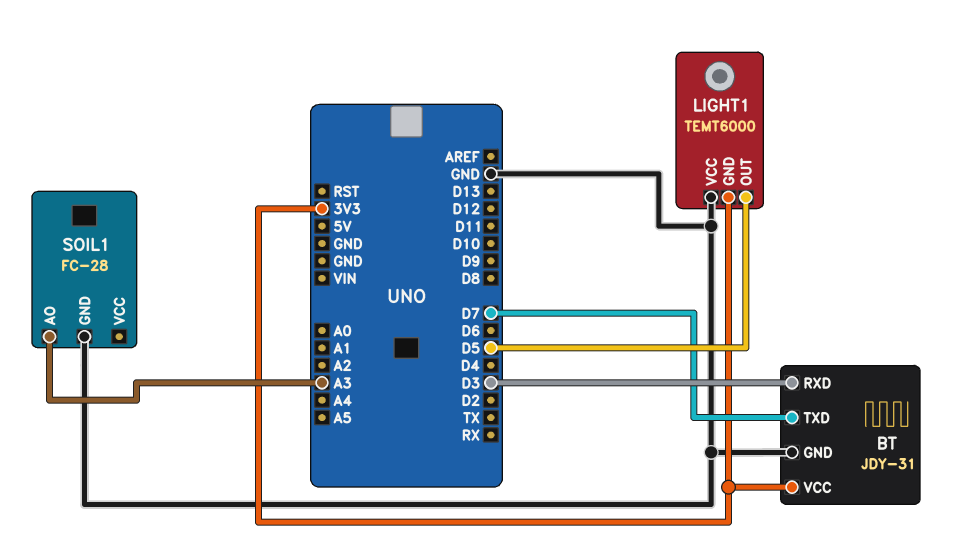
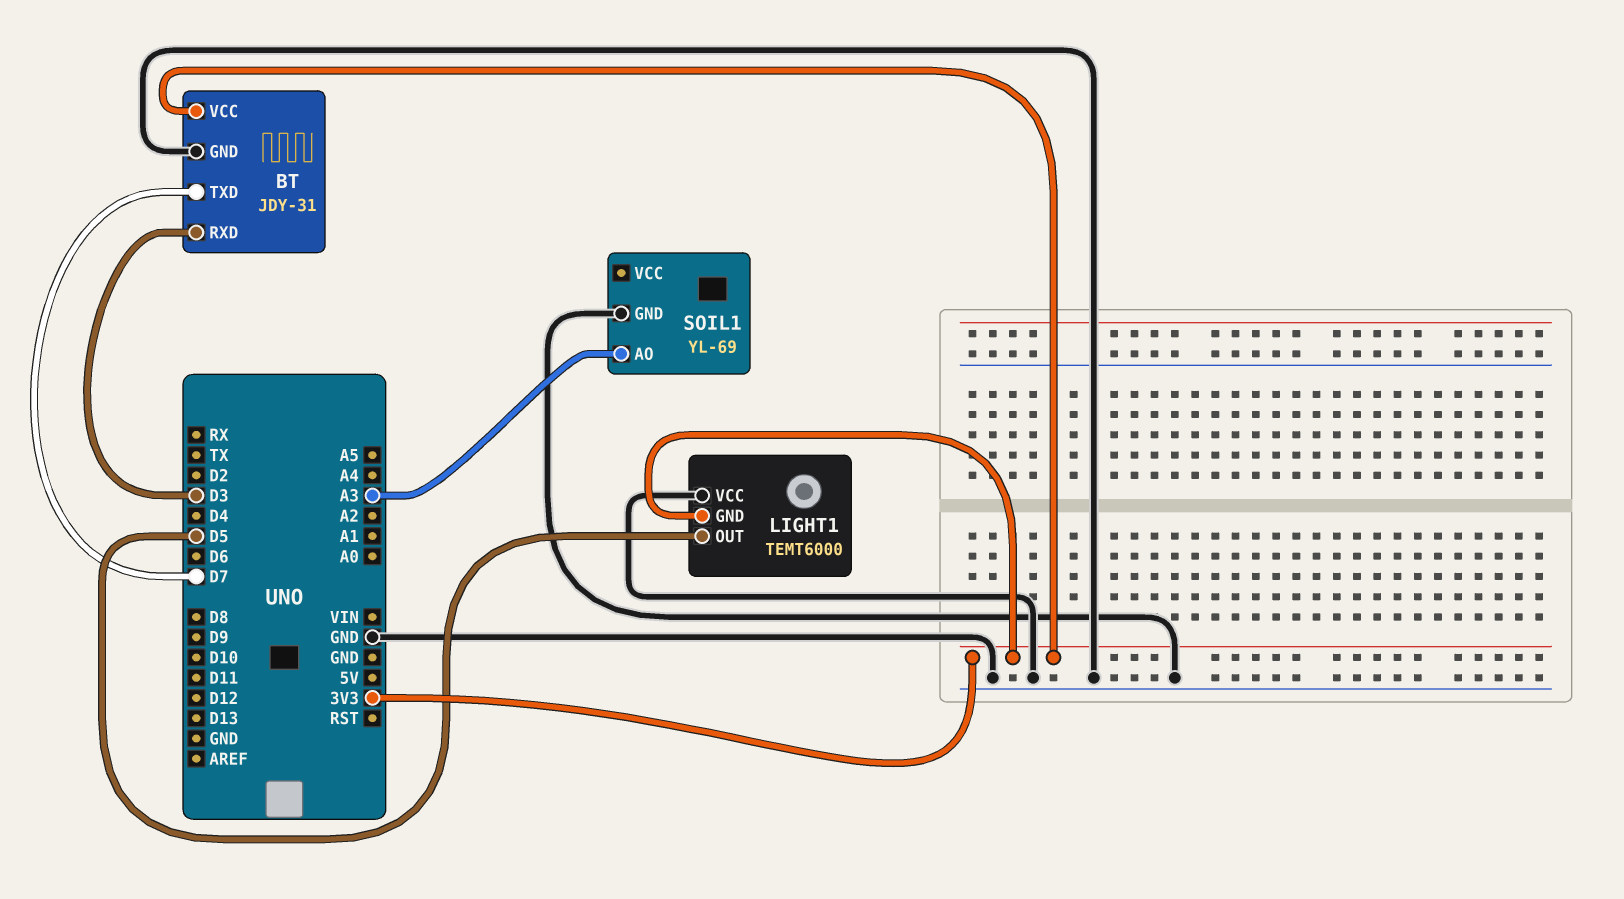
SOIL1: FC-28 -> YL-69

